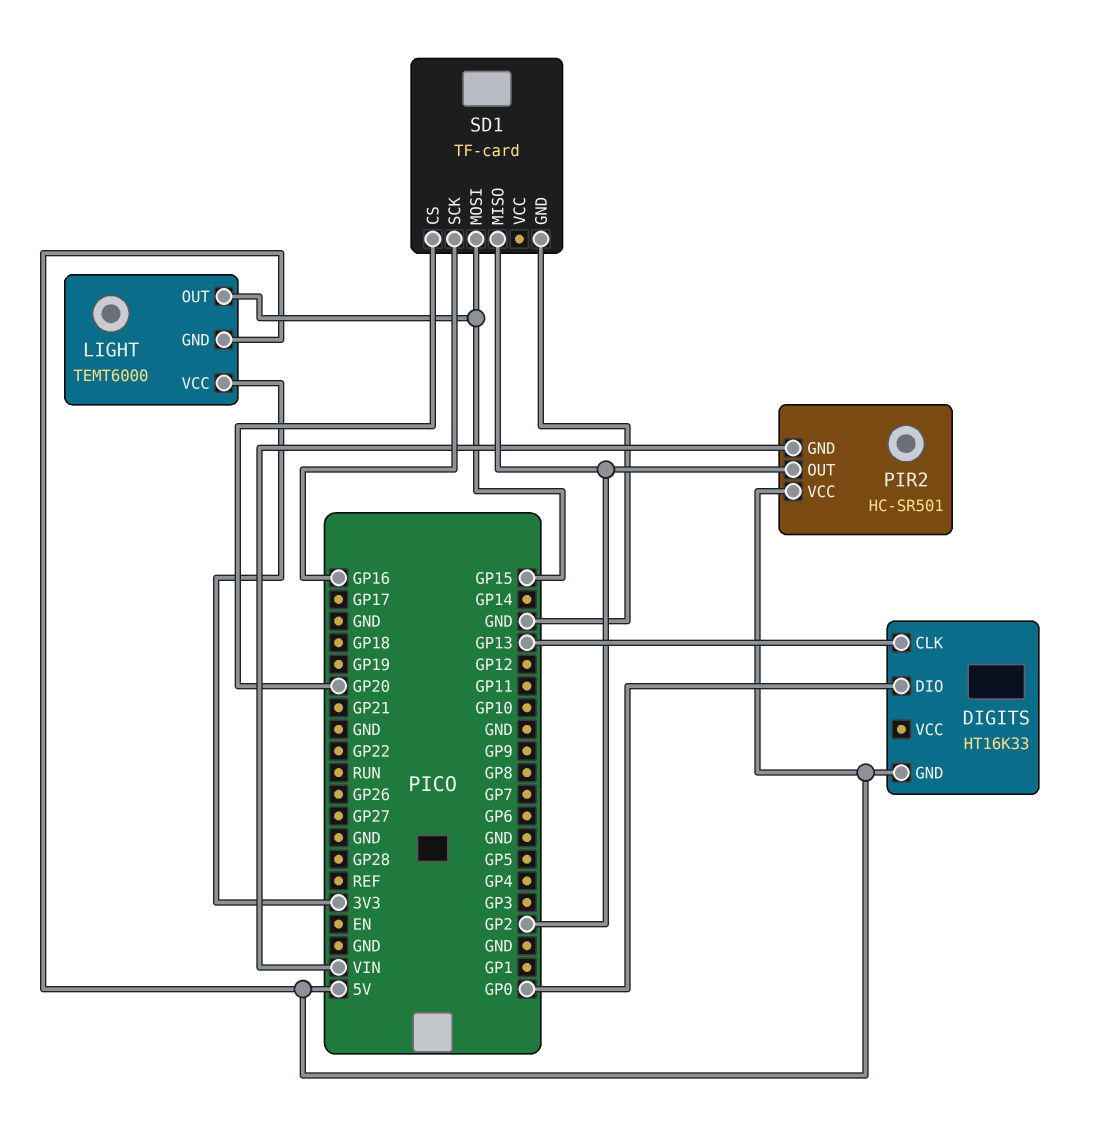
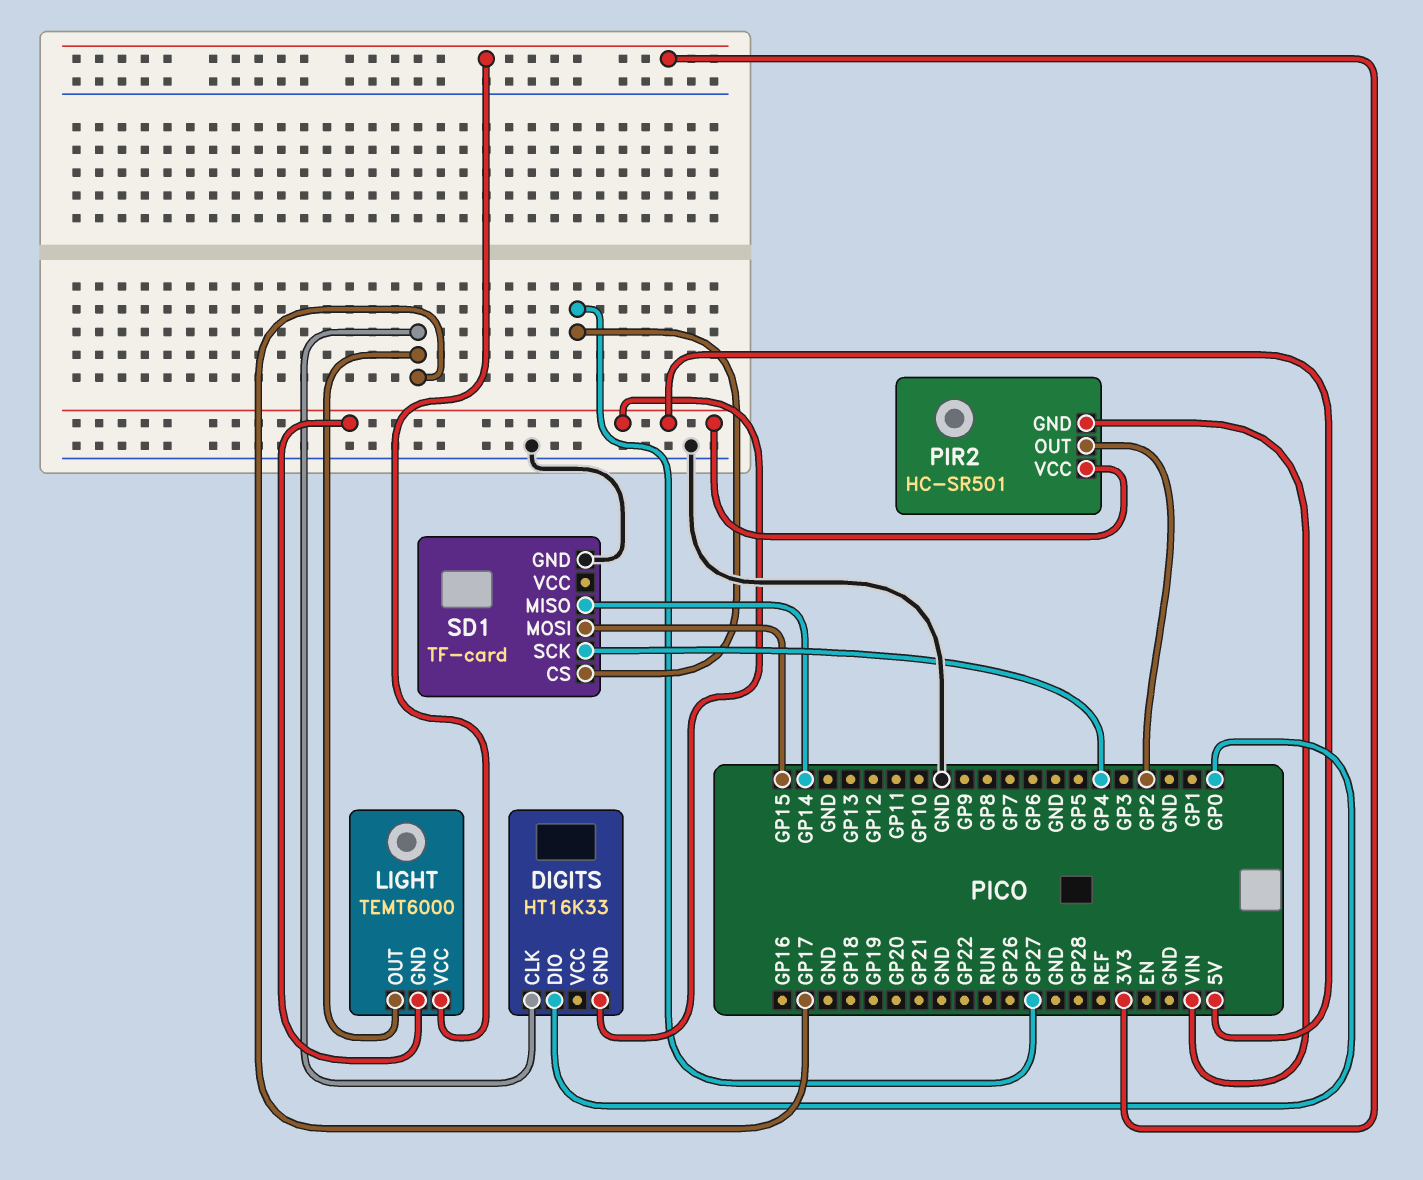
DIGITS pin CLK: GP13 -> GP17
LIGHT pin OUT: GP15 -> GP17
SD1 pin CS: GP20 -> GP27
SD1 pin MISO: GP2 -> GP14
SD1 pin SCK: GP16 -> GP4

